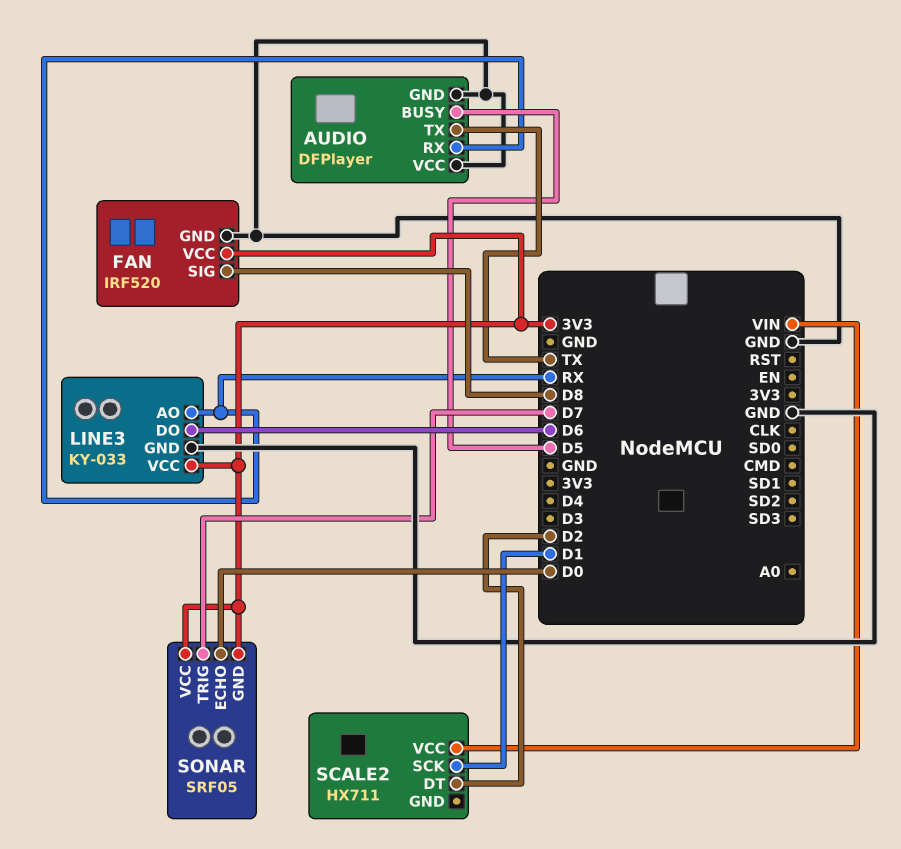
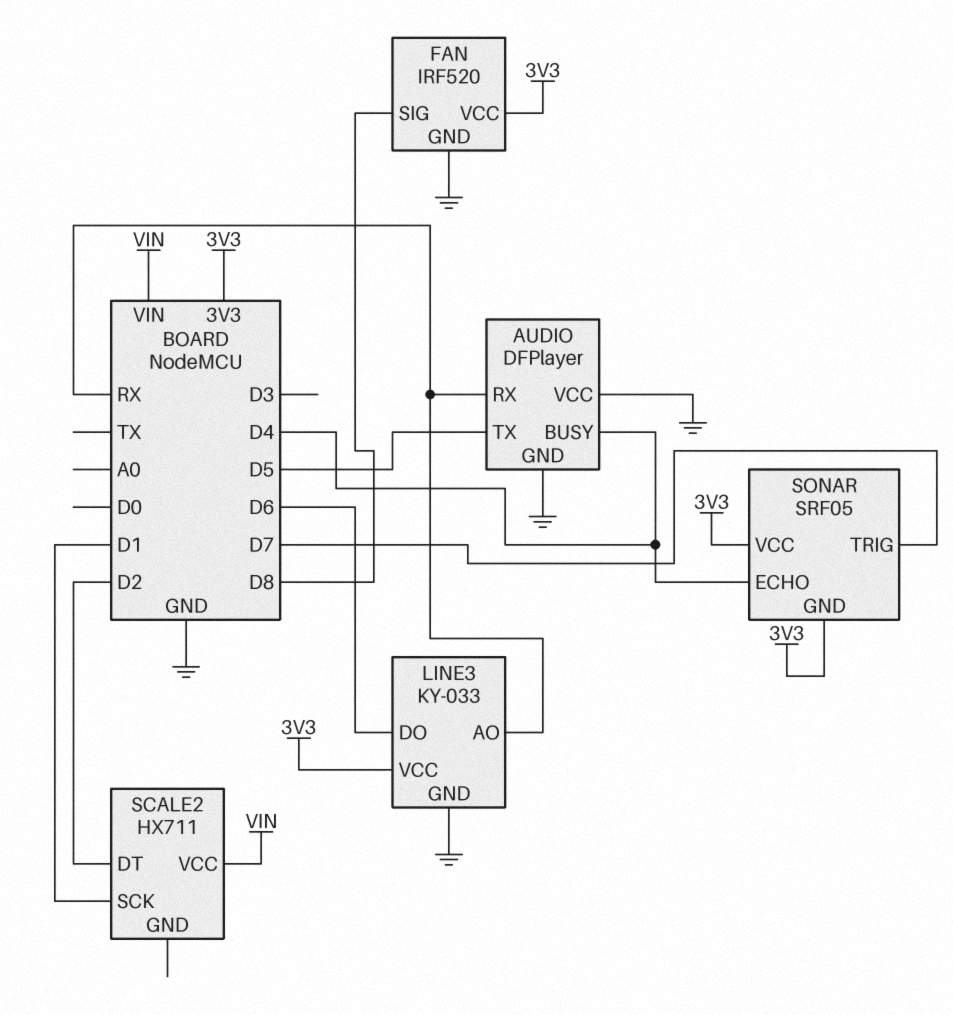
AUDIO pin BUSY: D5 -> D4
AUDIO pin TX: TX -> D5
SONAR pin ECHO: D0 -> D4

